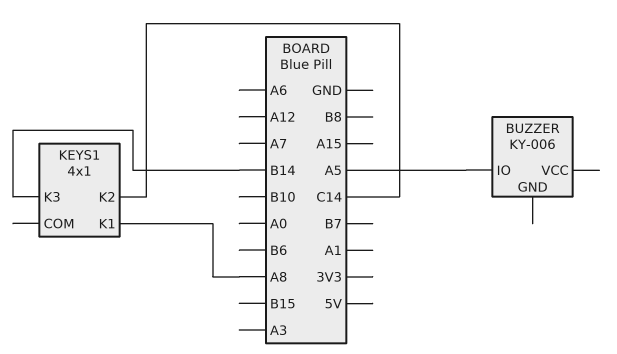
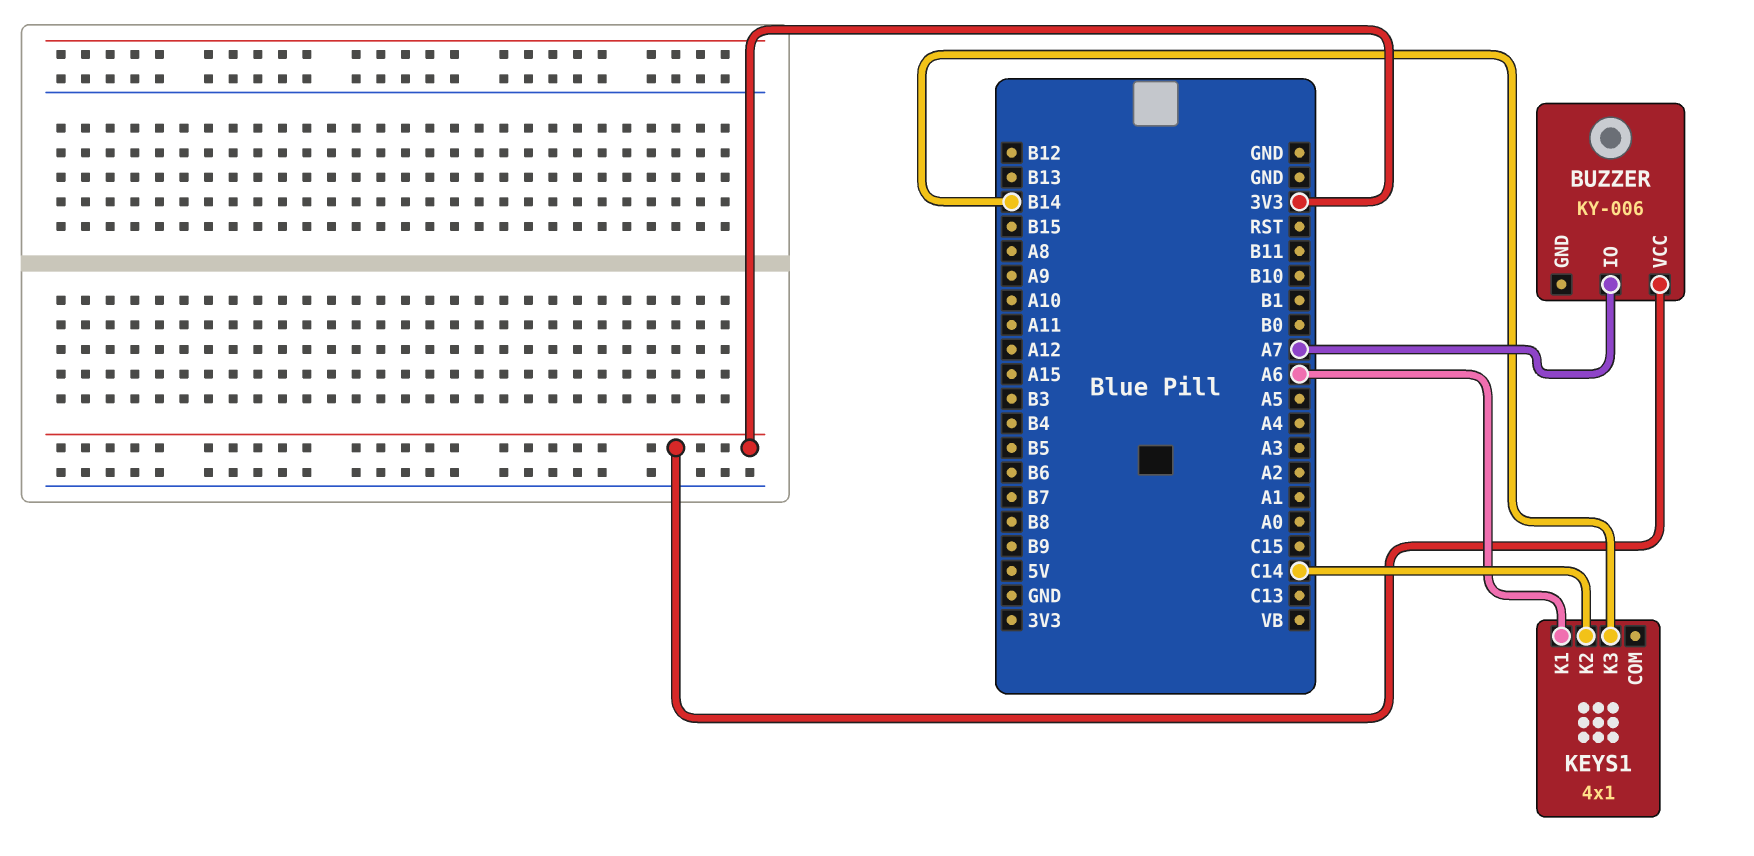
BUZZER pin IO: A5 -> A7
BUZZER pin VCC: none -> 3V3
KEYS1 pin K1: A8 -> A6

